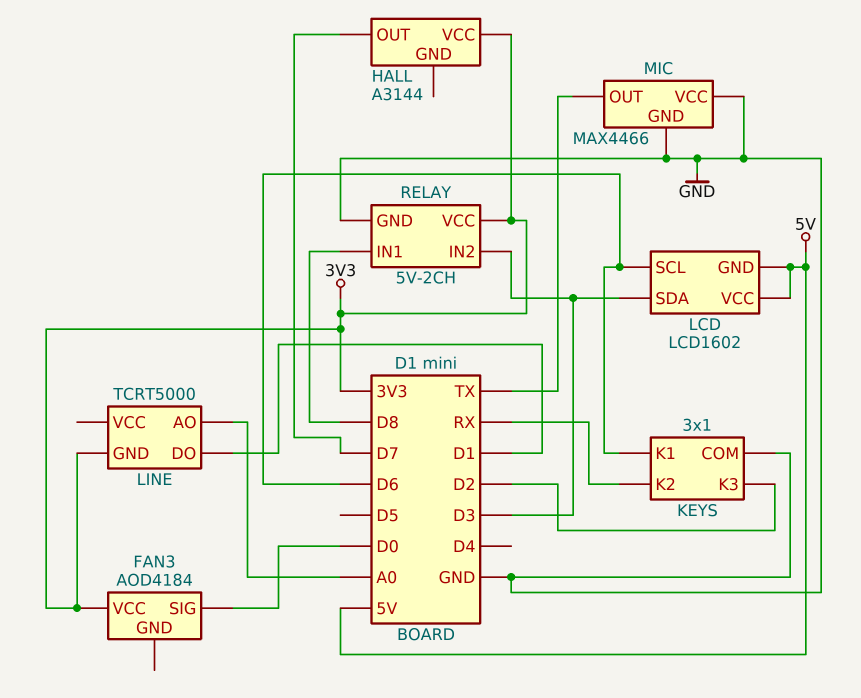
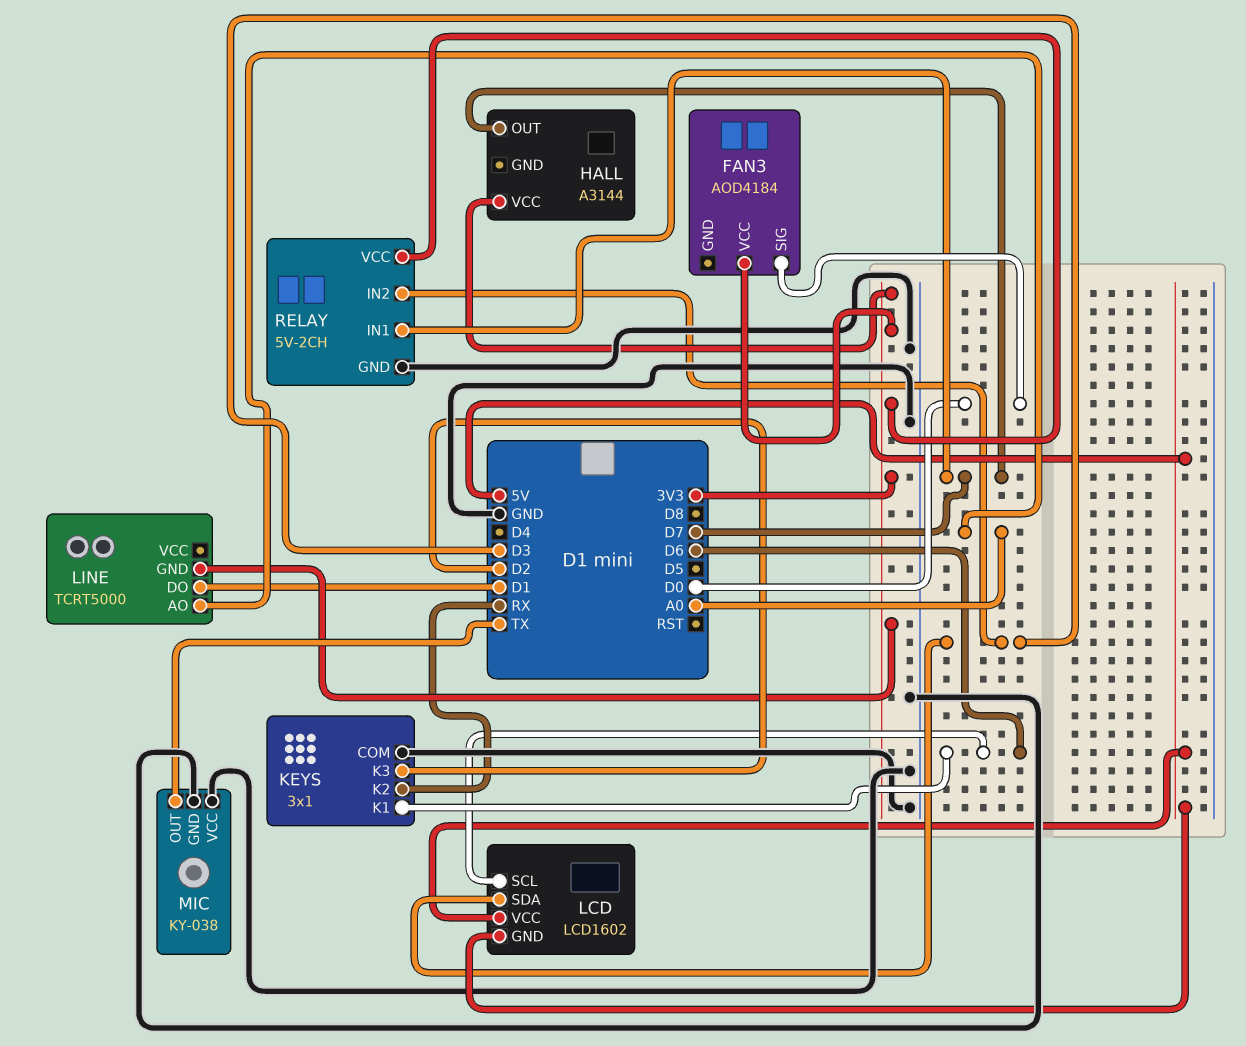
MIC: MAX4466 -> KY-038
RELAY pin IN1: D8 -> D7

